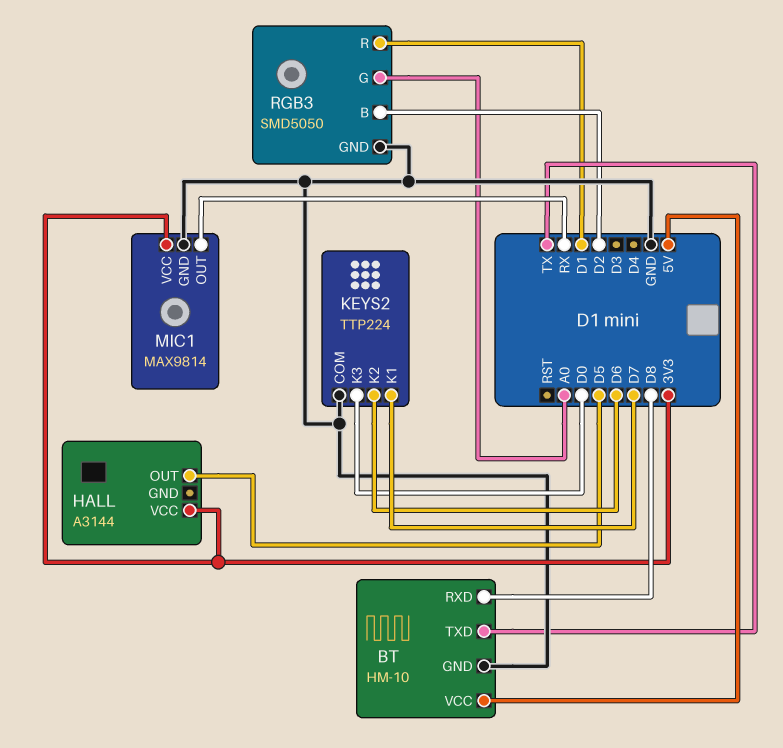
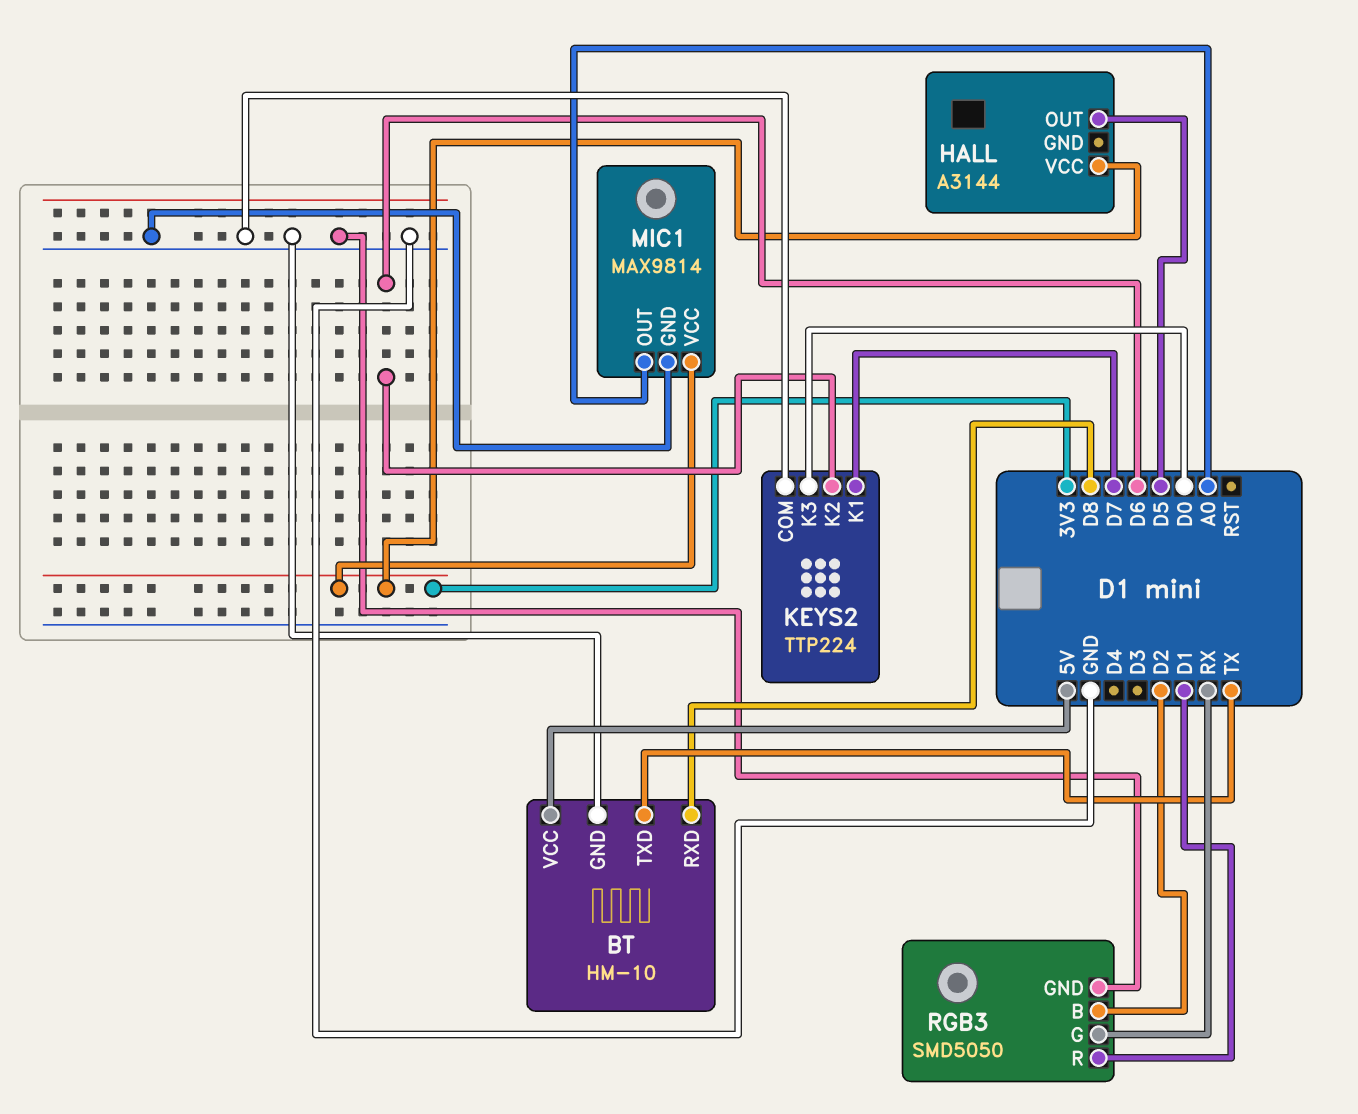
MIC1 pin OUT: RX -> A0
RGB3 pin G: A0 -> RX

